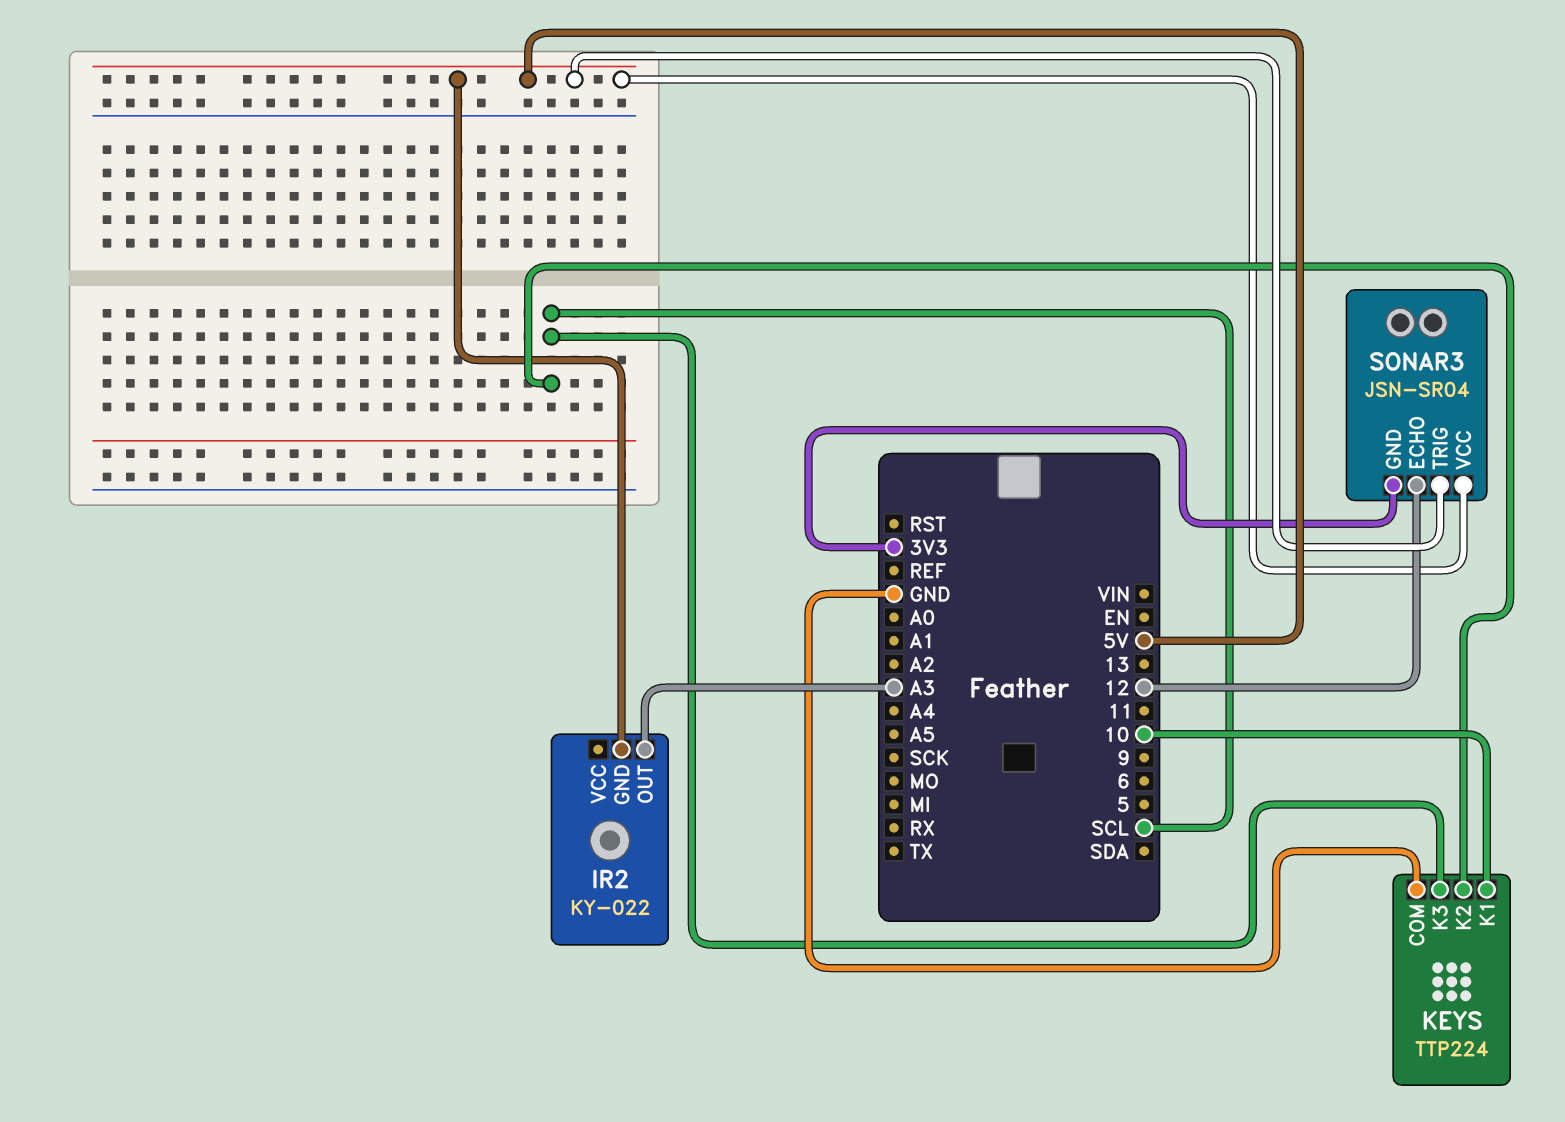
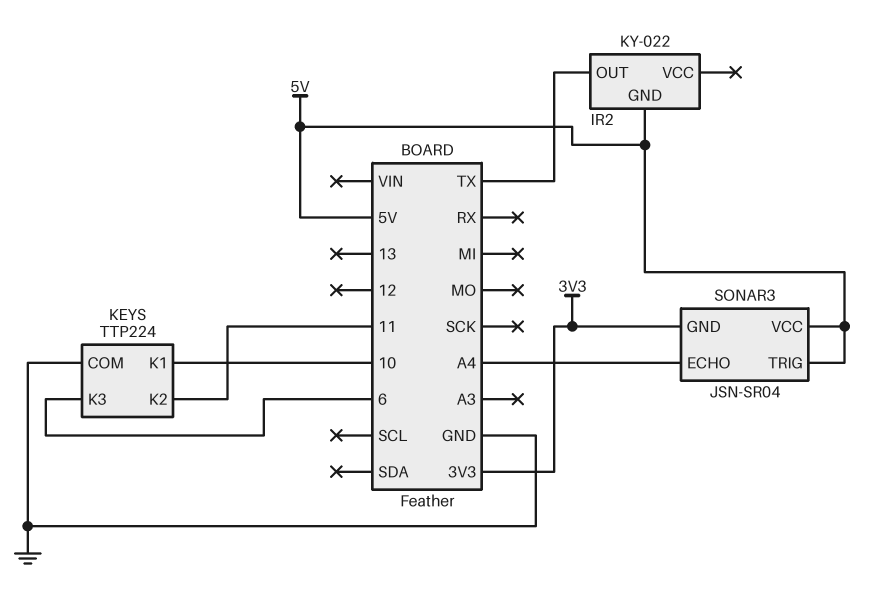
IR2 pin OUT: A3 -> TX
KEYS pin K2: SCL -> 11
KEYS pin K3: SCL -> 6
SONAR3 pin ECHO: 12 -> A4

